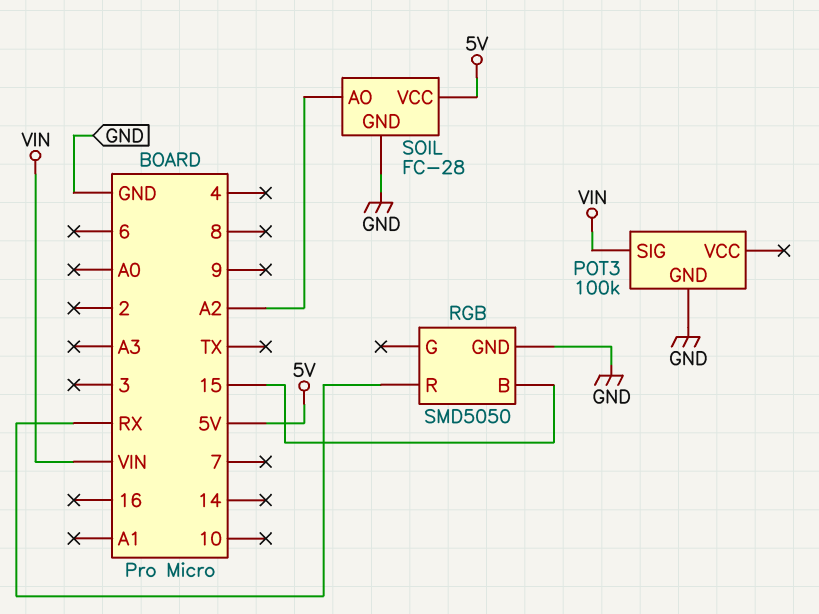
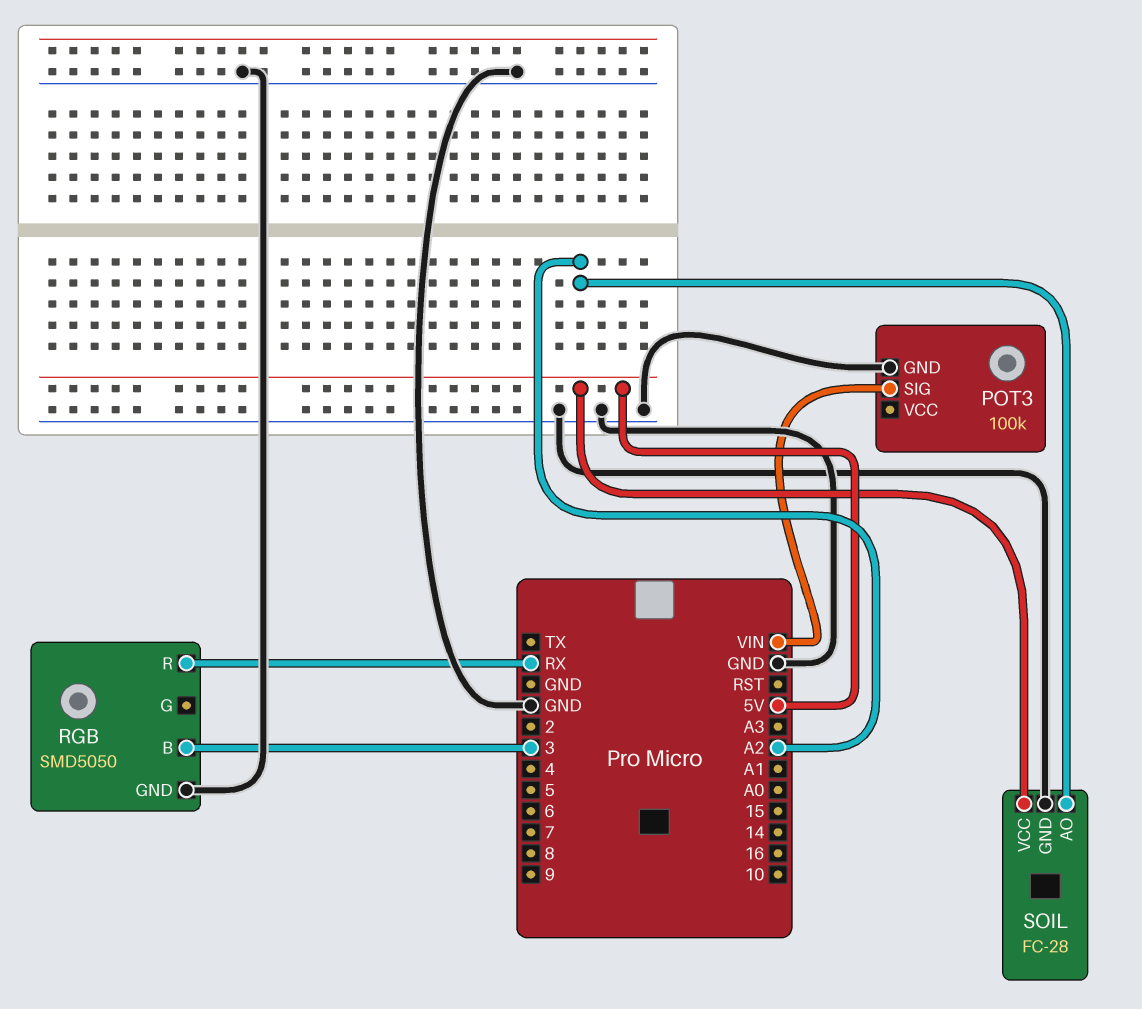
RGB pin B: 15 -> 3

